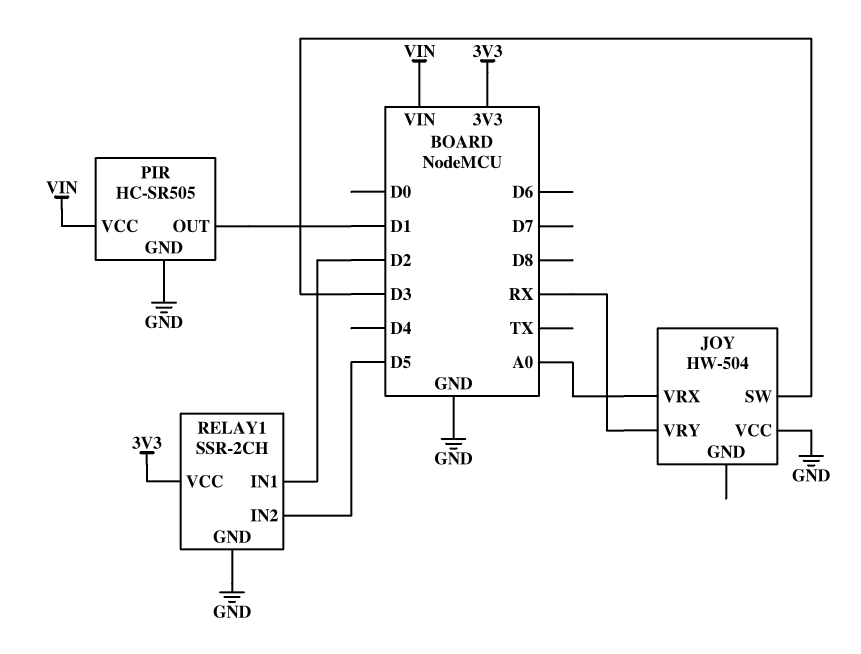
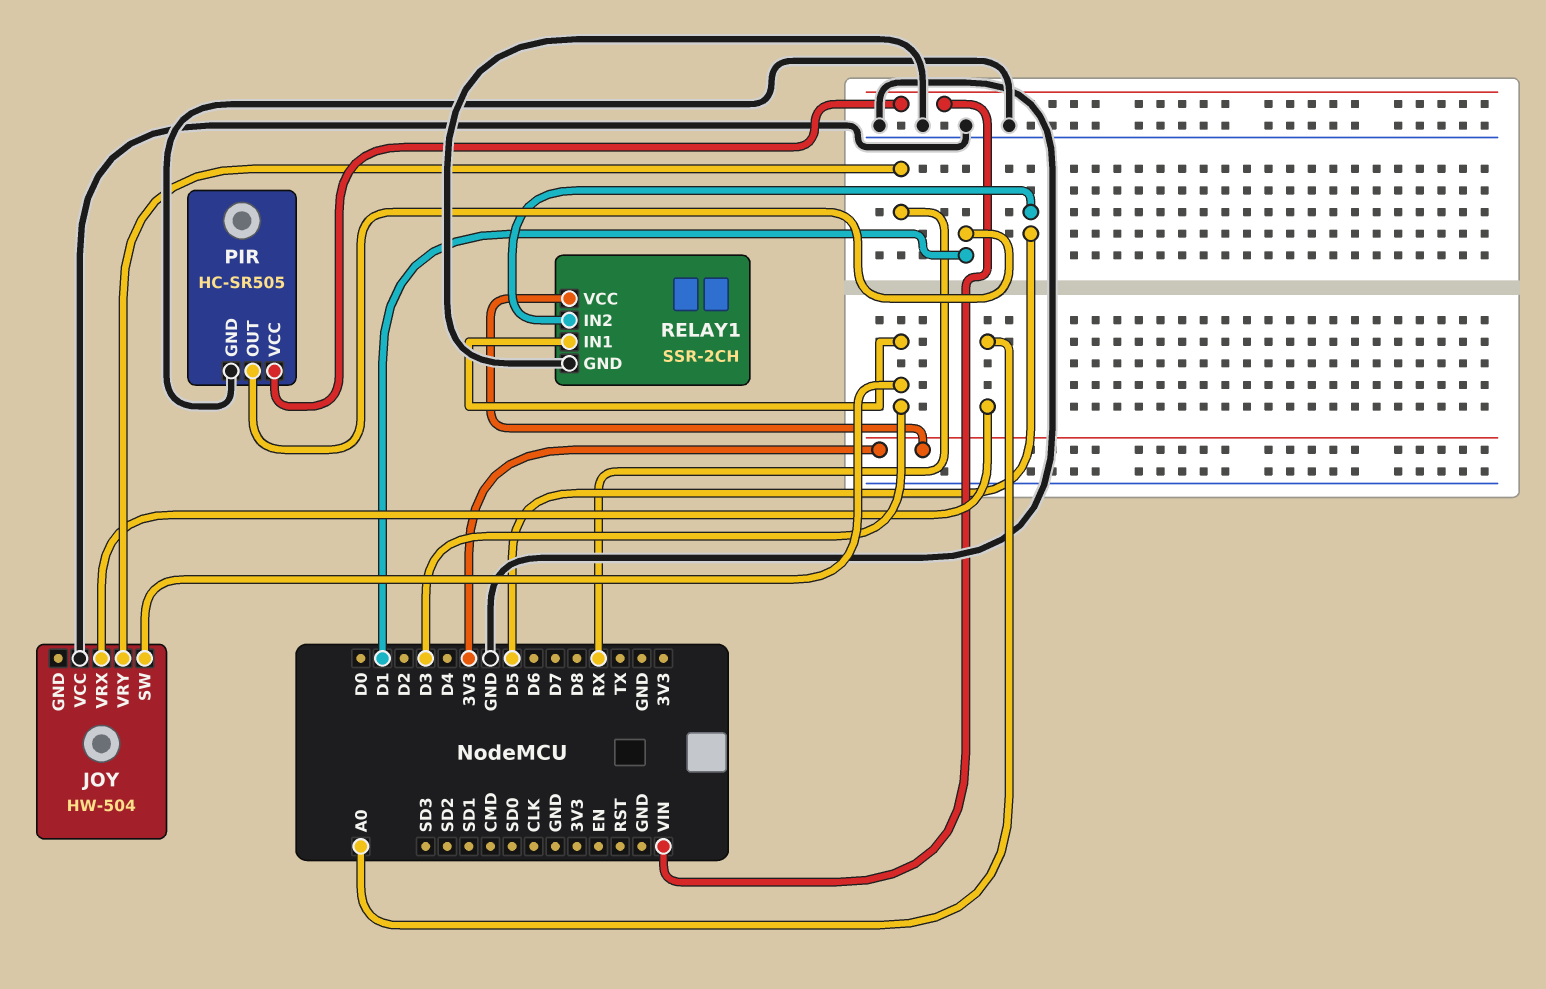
RELAY1 pin IN1: D2 -> D3

